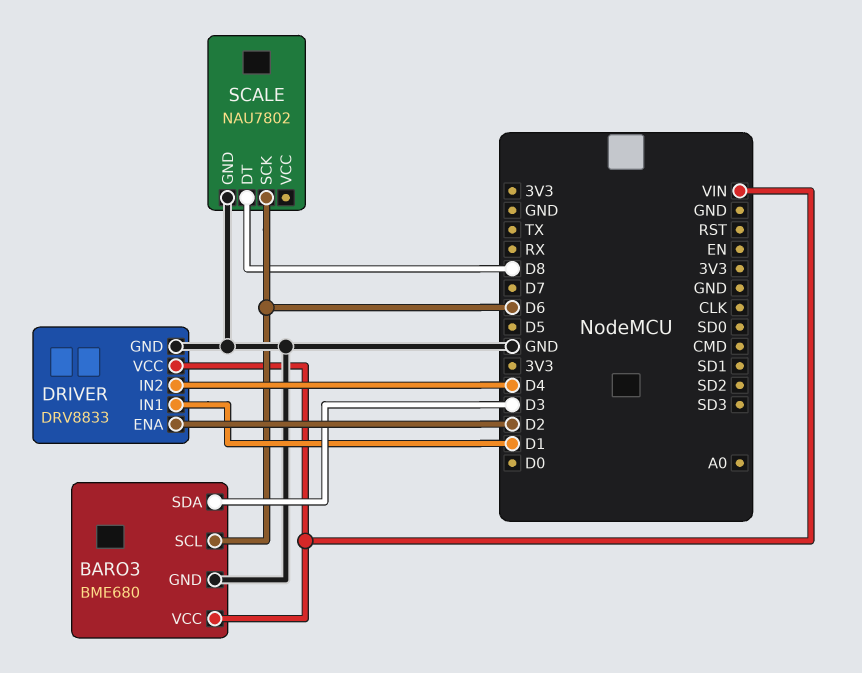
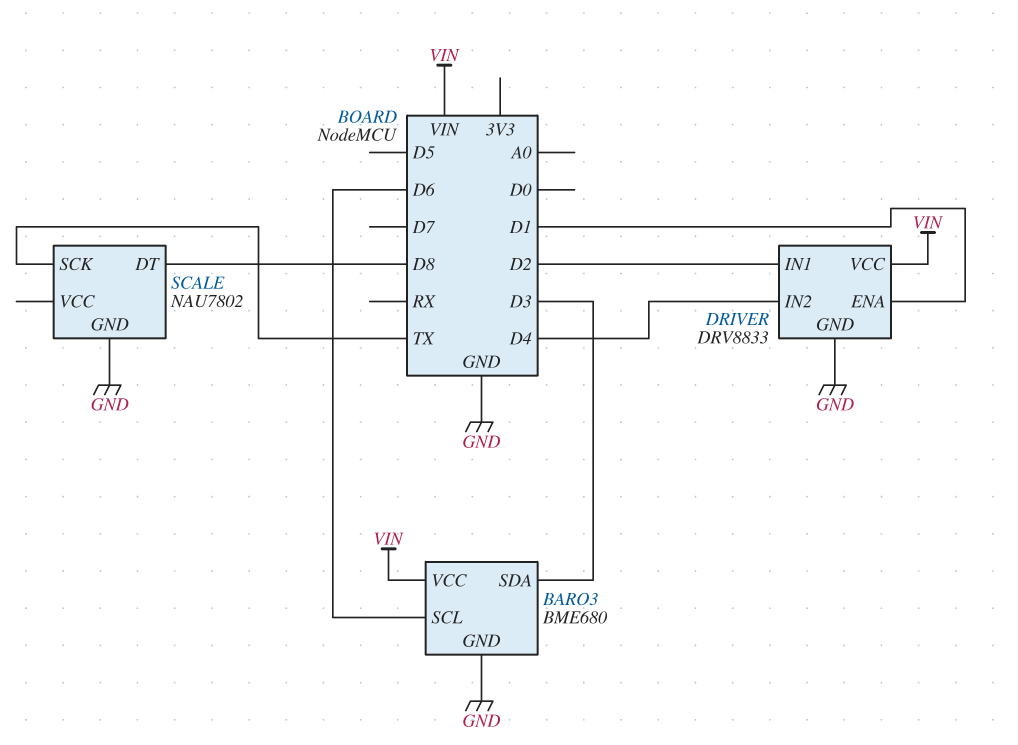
DRIVER pin ENA: D2 -> D1
DRIVER pin IN1: D1 -> D2
SCALE pin SCK: D6 -> TX

